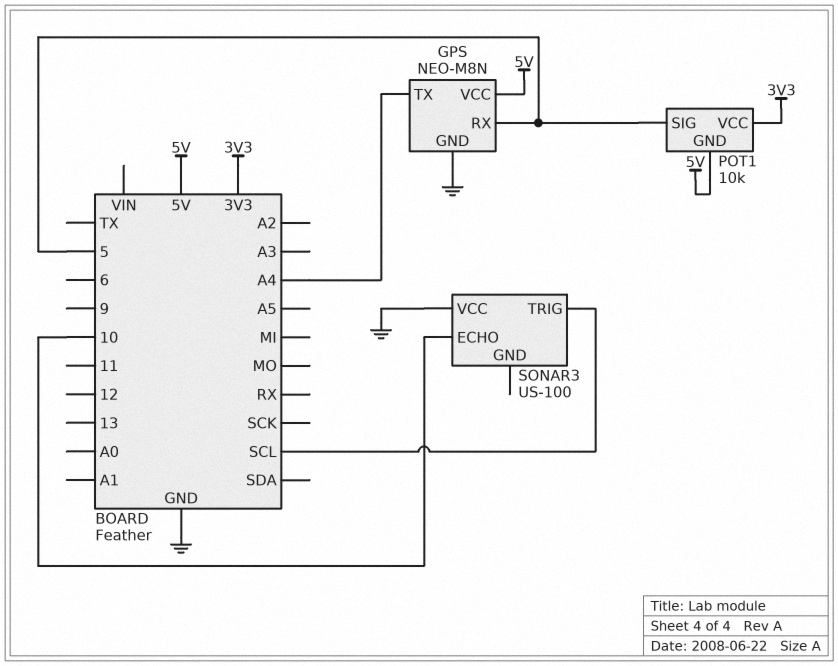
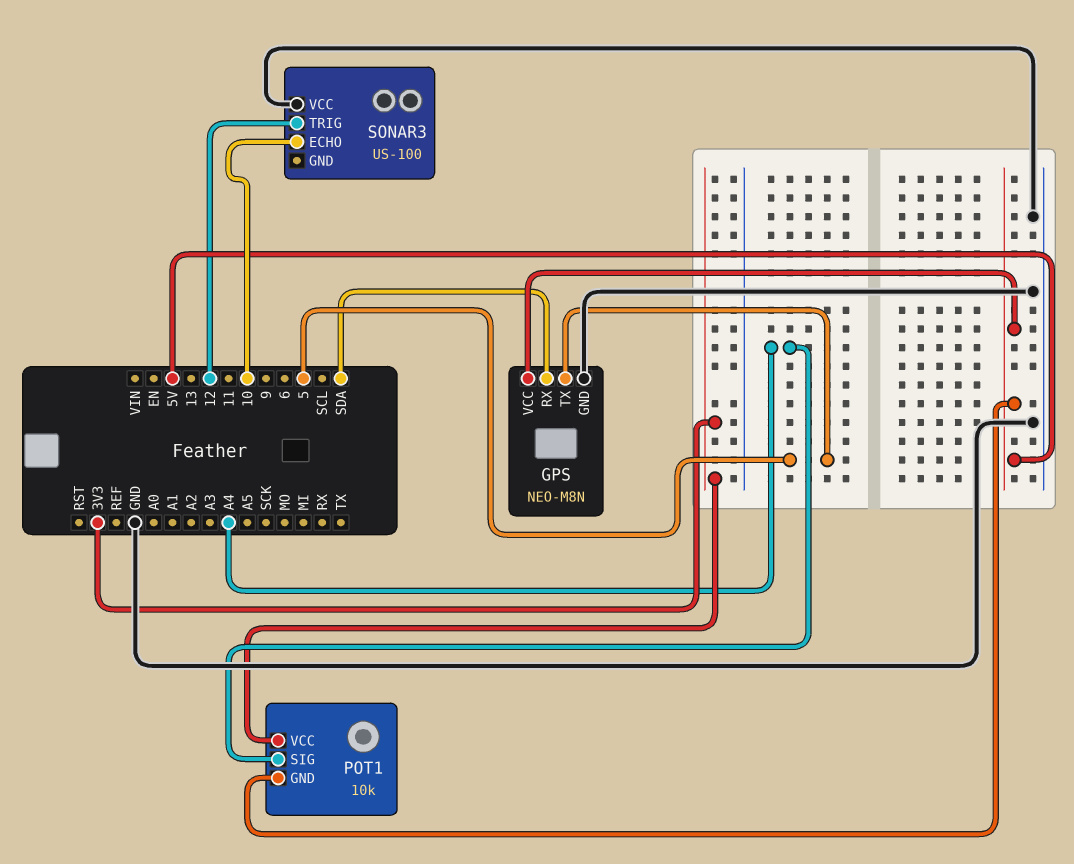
GPS pin RX: 5 -> SDA
GPS pin TX: A4 -> 5
POT1 pin SIG: 5 -> A4
SONAR3 pin TRIG: SCL -> 12

